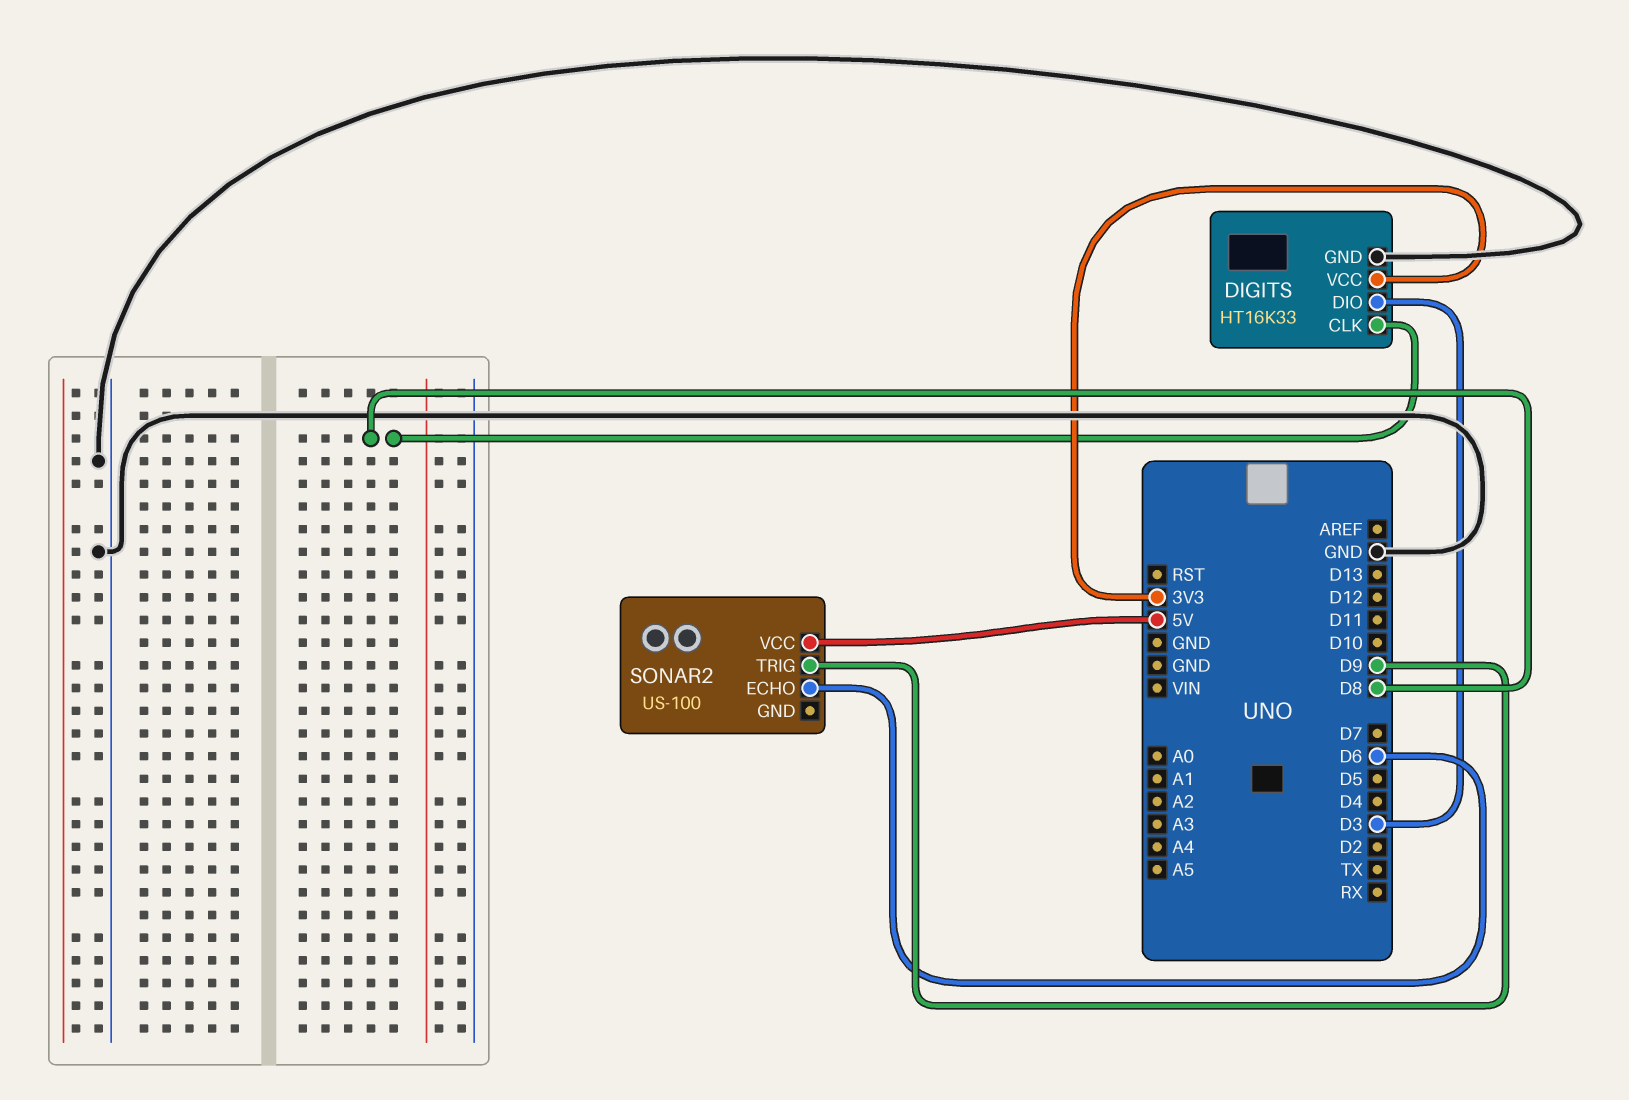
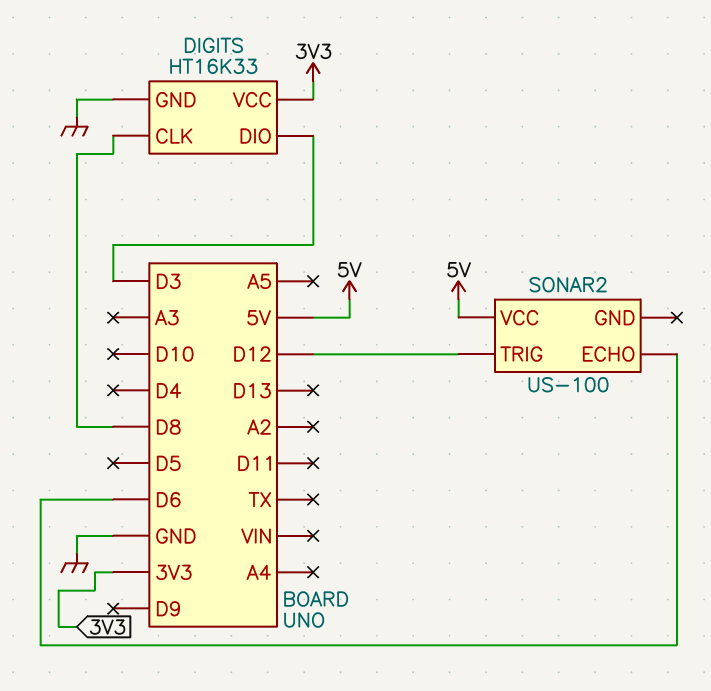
SONAR2 pin TRIG: D9 -> D12

